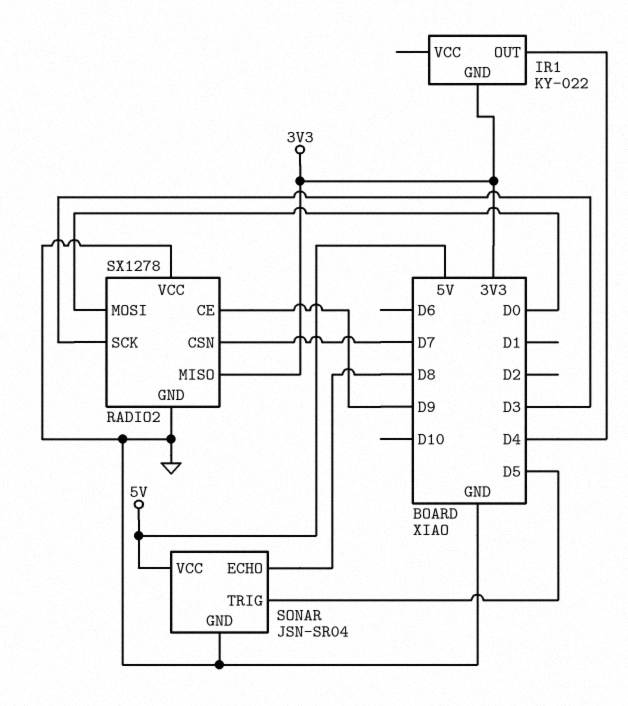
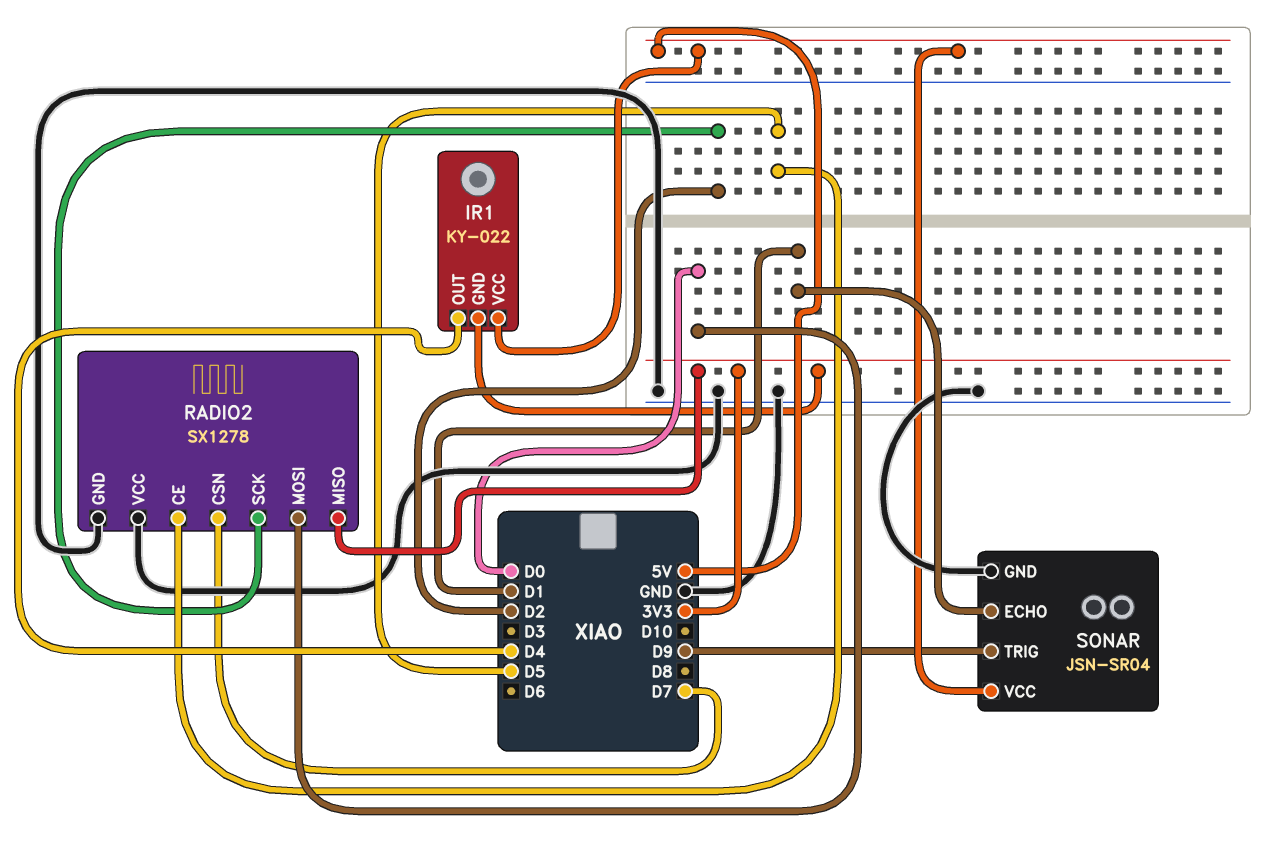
IR1 pin VCC: none -> 5V
RADIO2 pin CE: D9 -> D5
RADIO2 pin SCK: D3 -> D2
SONAR pin ECHO: D8 -> D1
SONAR pin TRIG: D5 -> D9

